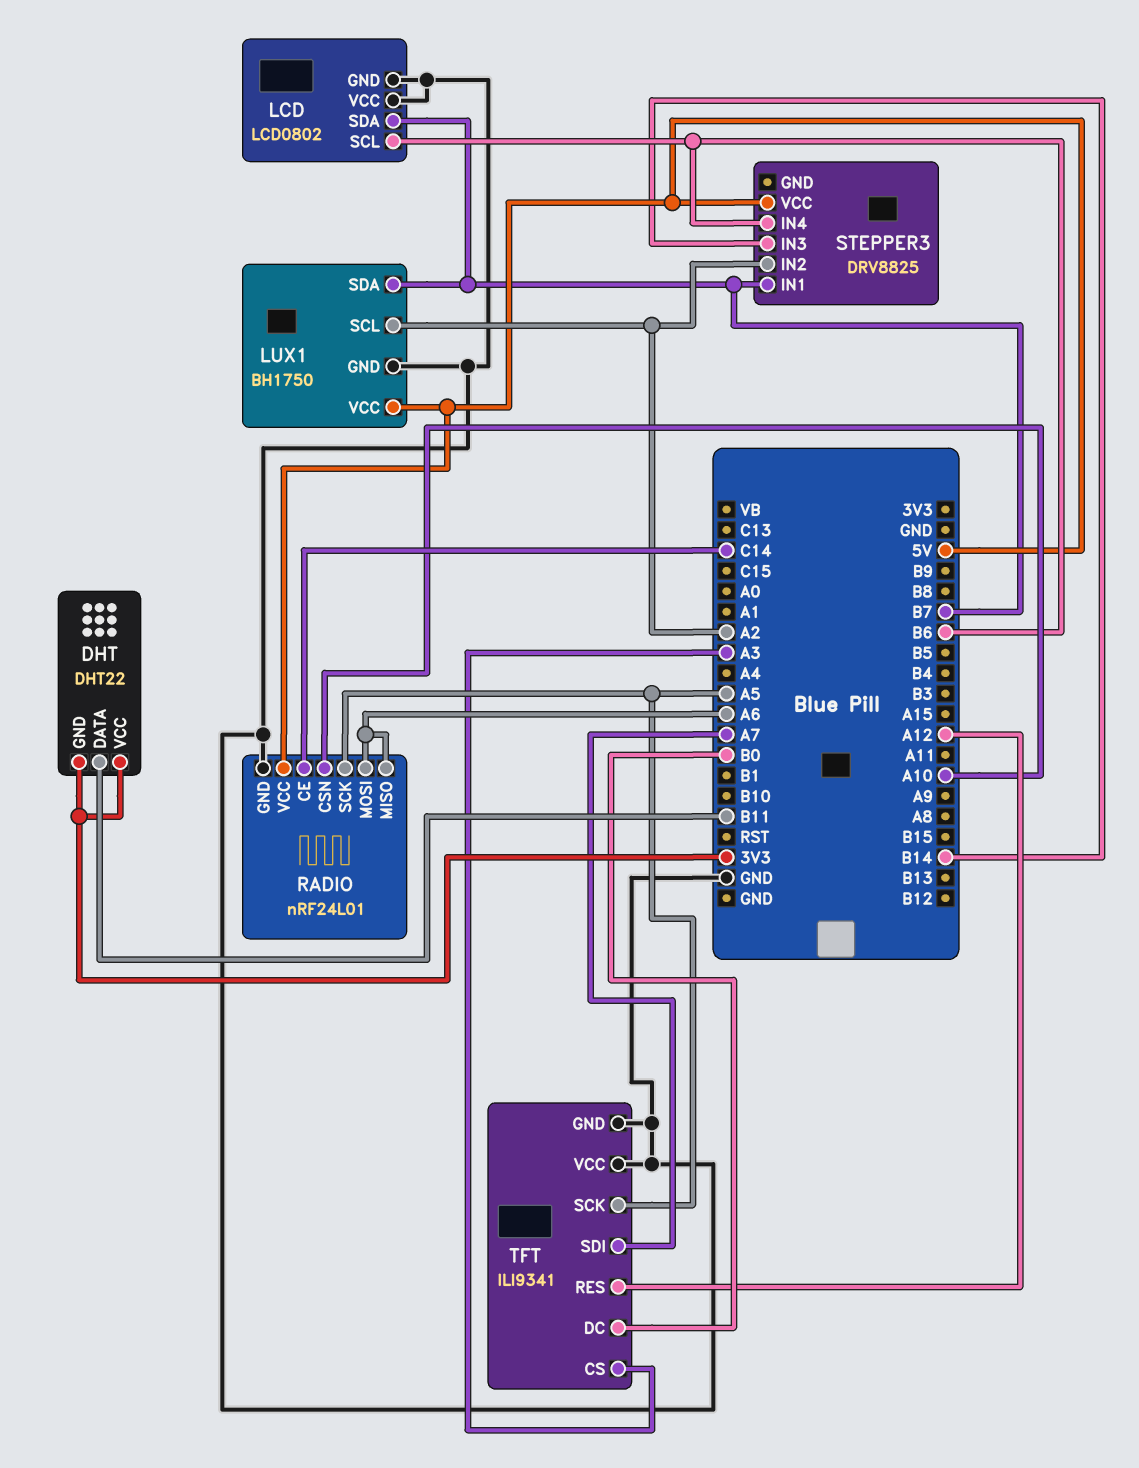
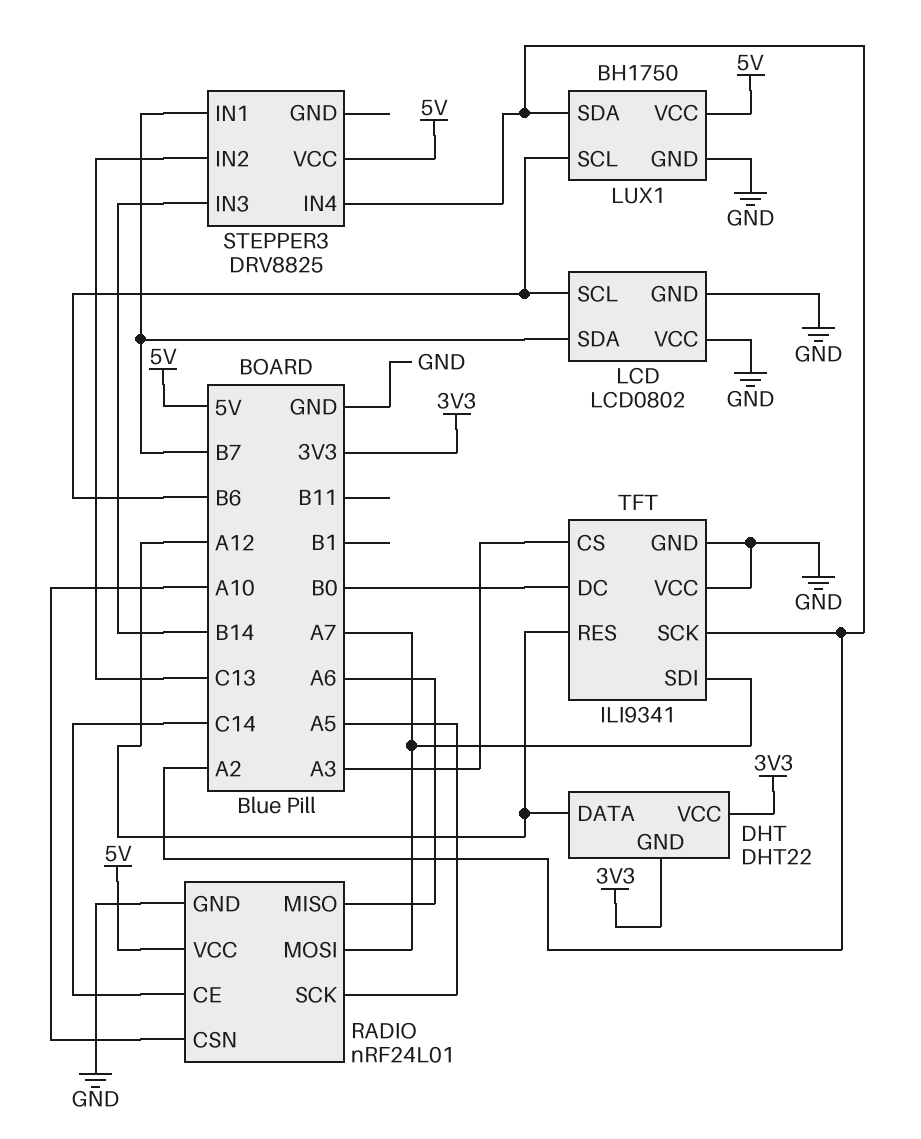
DHT pin DATA: B11 -> A12
LUX1 pin SCL: A2 -> B6
LUX1 pin SDA: B7 -> A2
RADIO pin MOSI: A6 -> A7
STEPPER3 pin IN2: A2 -> C13
STEPPER3 pin IN4: B6 -> A2
TFT pin SCK: A5 -> A2

